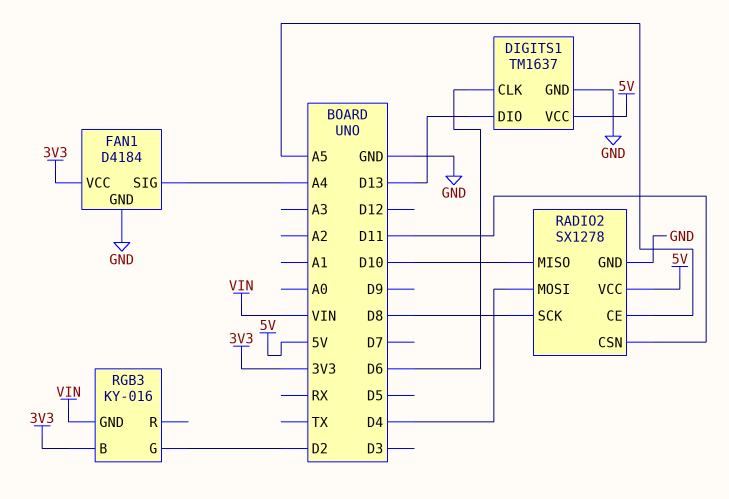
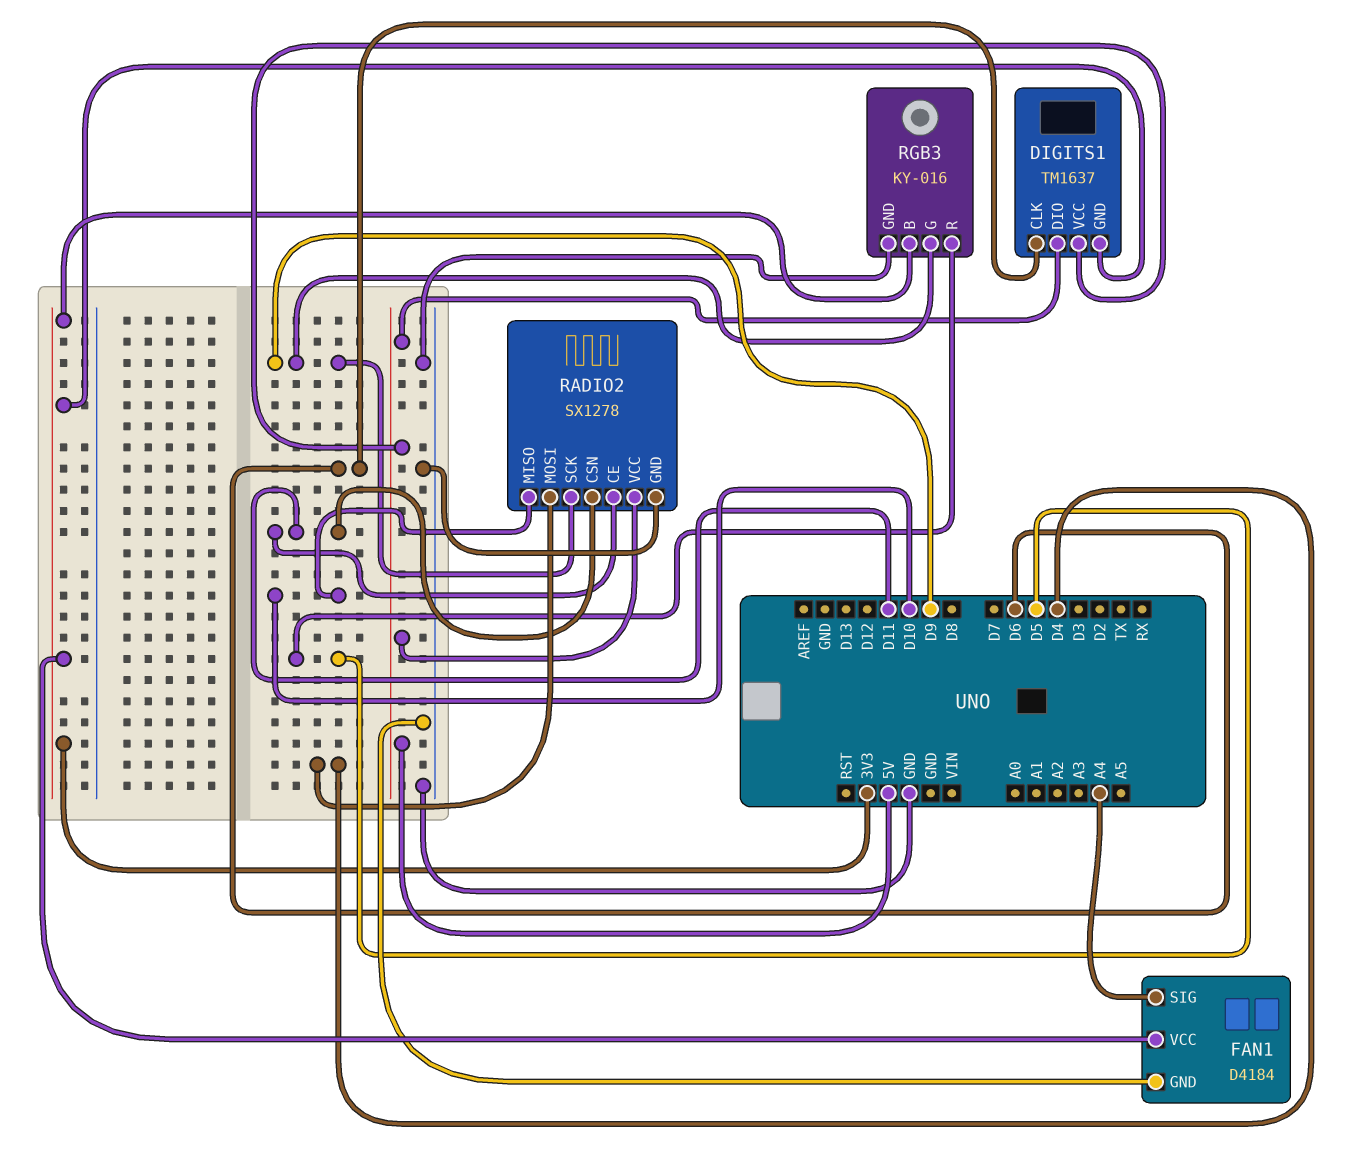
DIGITS1 pin DIO: D13 -> 5V
DIGITS1 pin GND: GND -> 3V3
RADIO2 pin CE: A5 -> D11
RADIO2 pin SCK: D8 -> D9
RGB3 pin G: D2 -> D9
RGB3 pin GND: VIN -> GND
RGB3 pin R: none -> D5

